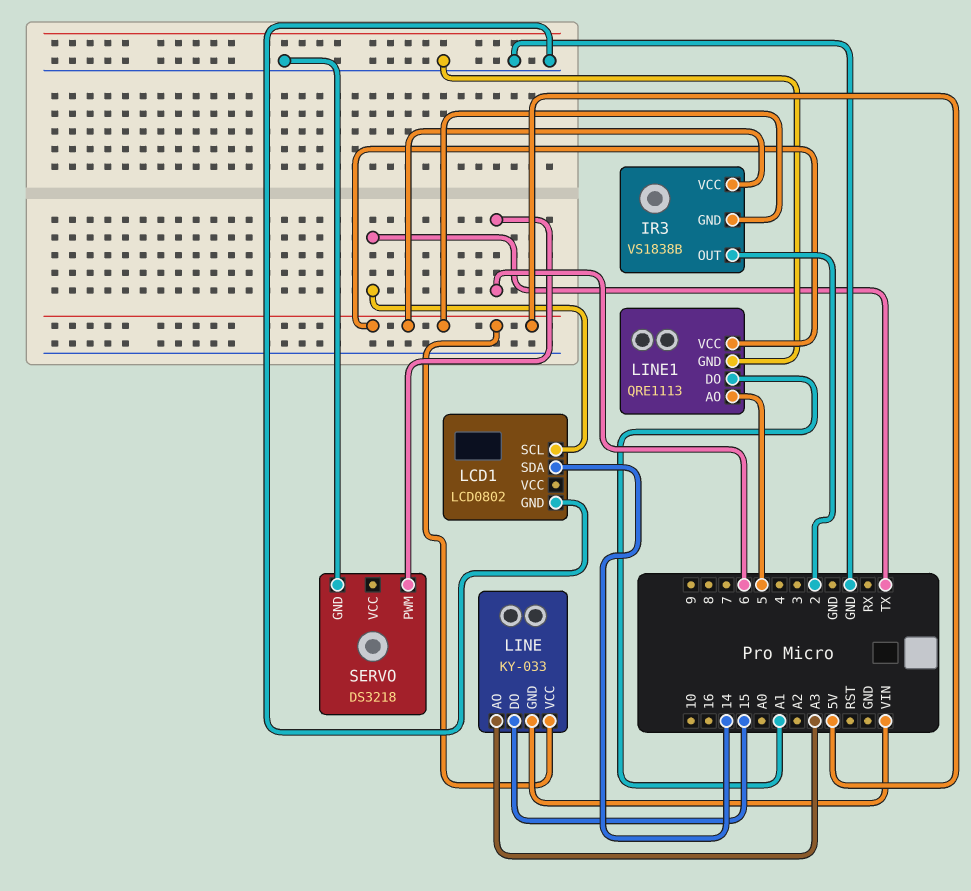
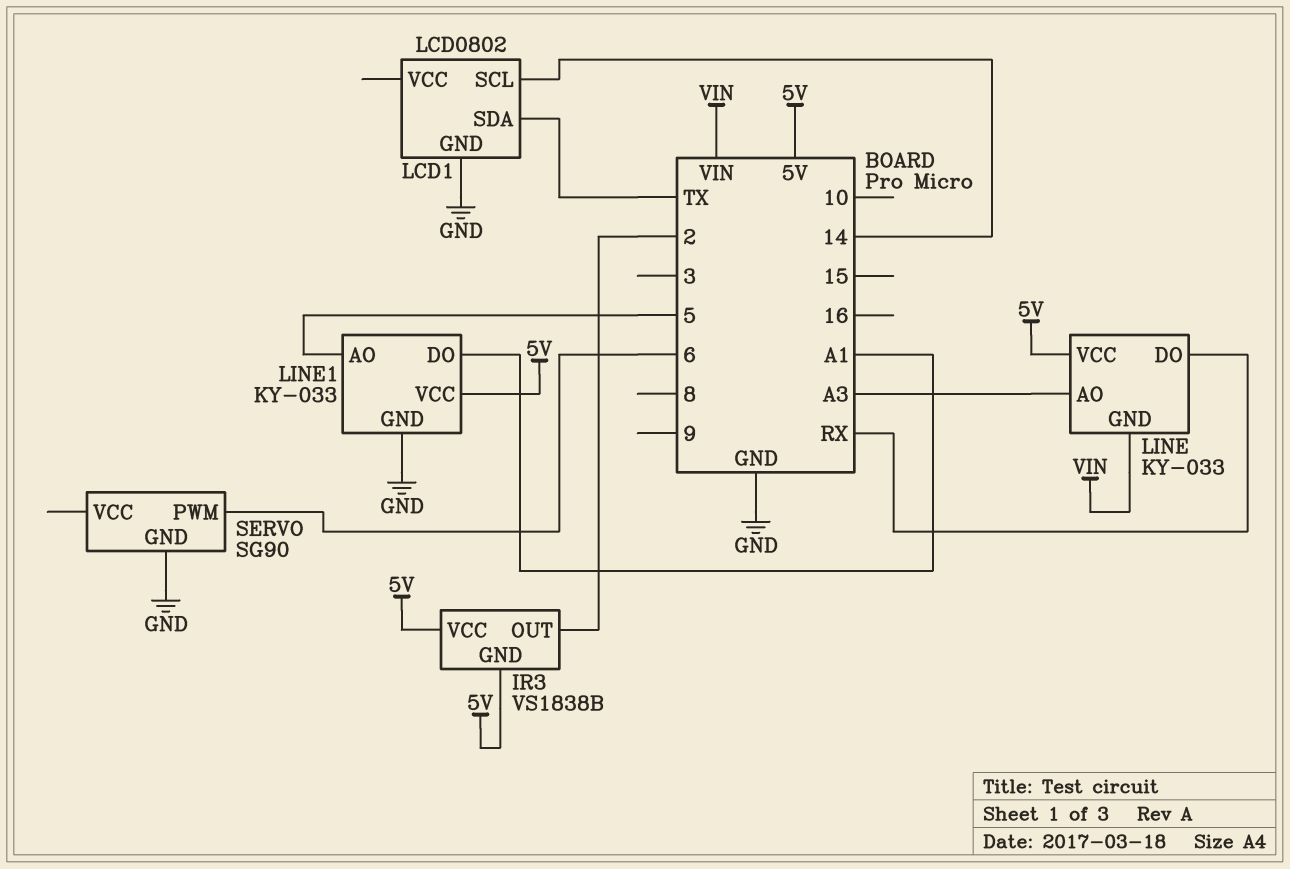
LCD1 pin SCL: TX -> 14
LCD1 pin SDA: 14 -> TX
LINE pin DO: 15 -> RX
LINE1: QRE1113 -> KY-033
SERVO: DS3218 -> SG90

